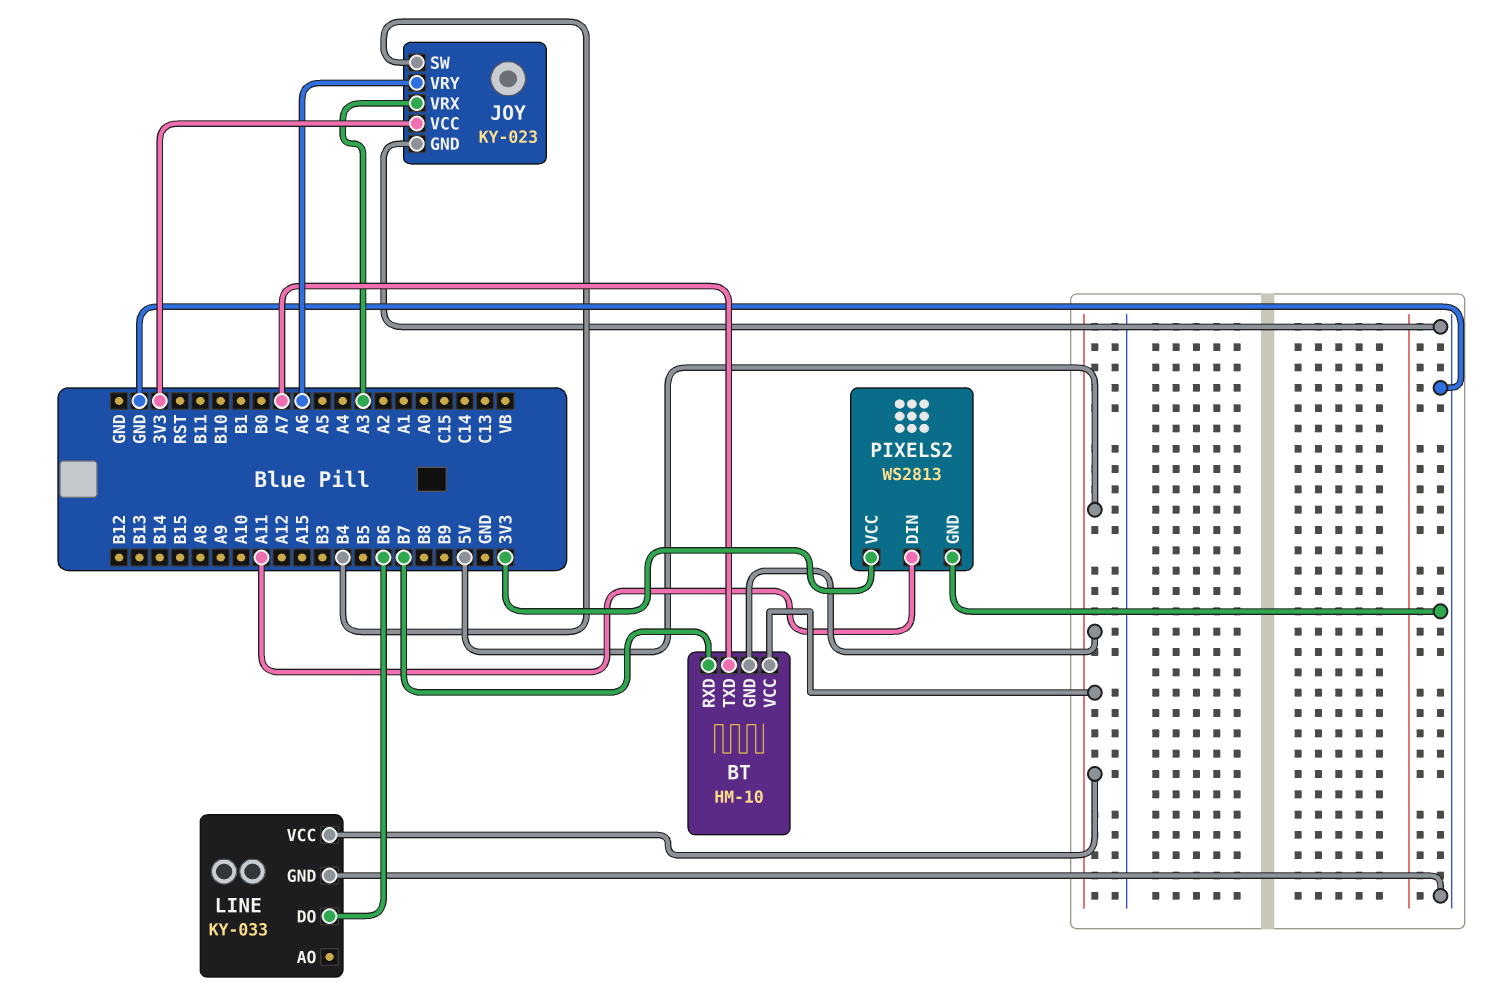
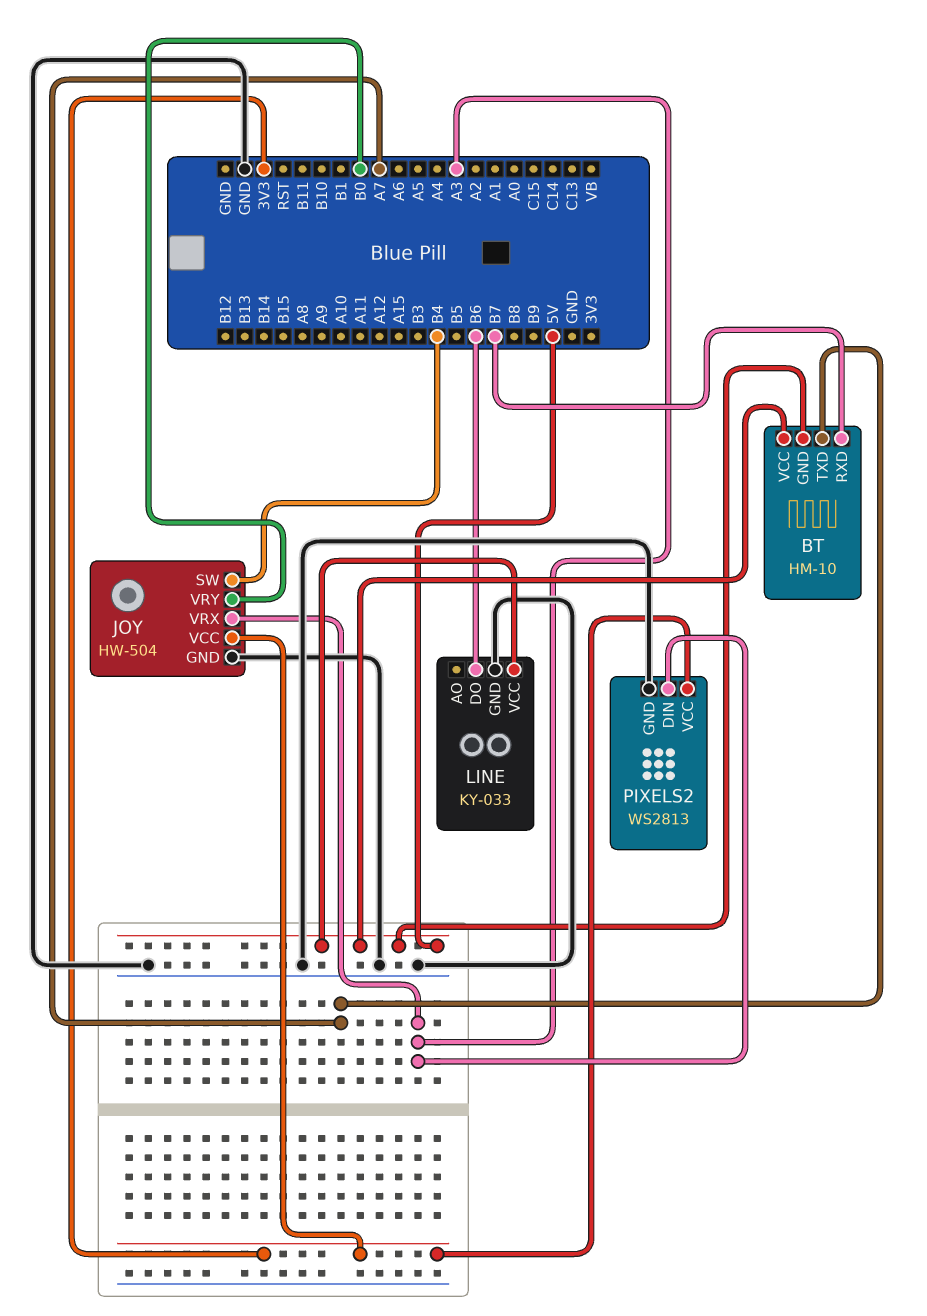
JOY: KY-023 -> HW-504
JOY pin VRY: A6 -> B0
PIXELS2 pin DIN: A11 -> A3

